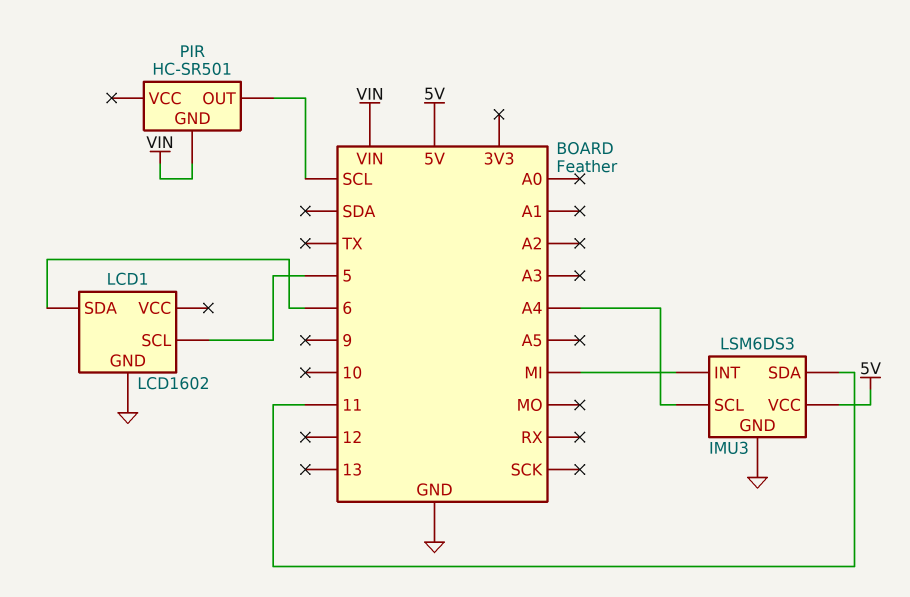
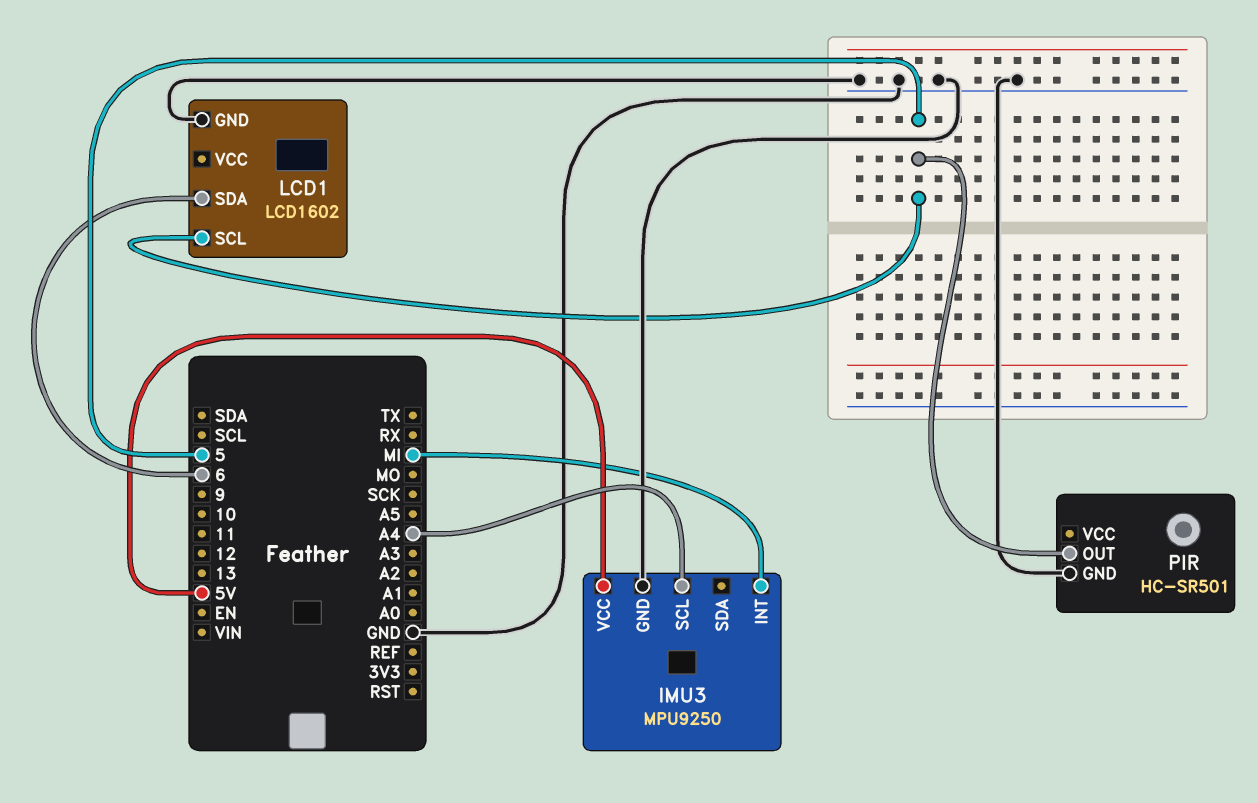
IMU3: LSM6DS3 -> MPU9250
IMU3 pin SDA: 11 -> none
PIR pin GND: VIN -> GND
PIR pin OUT: SCL -> 5

